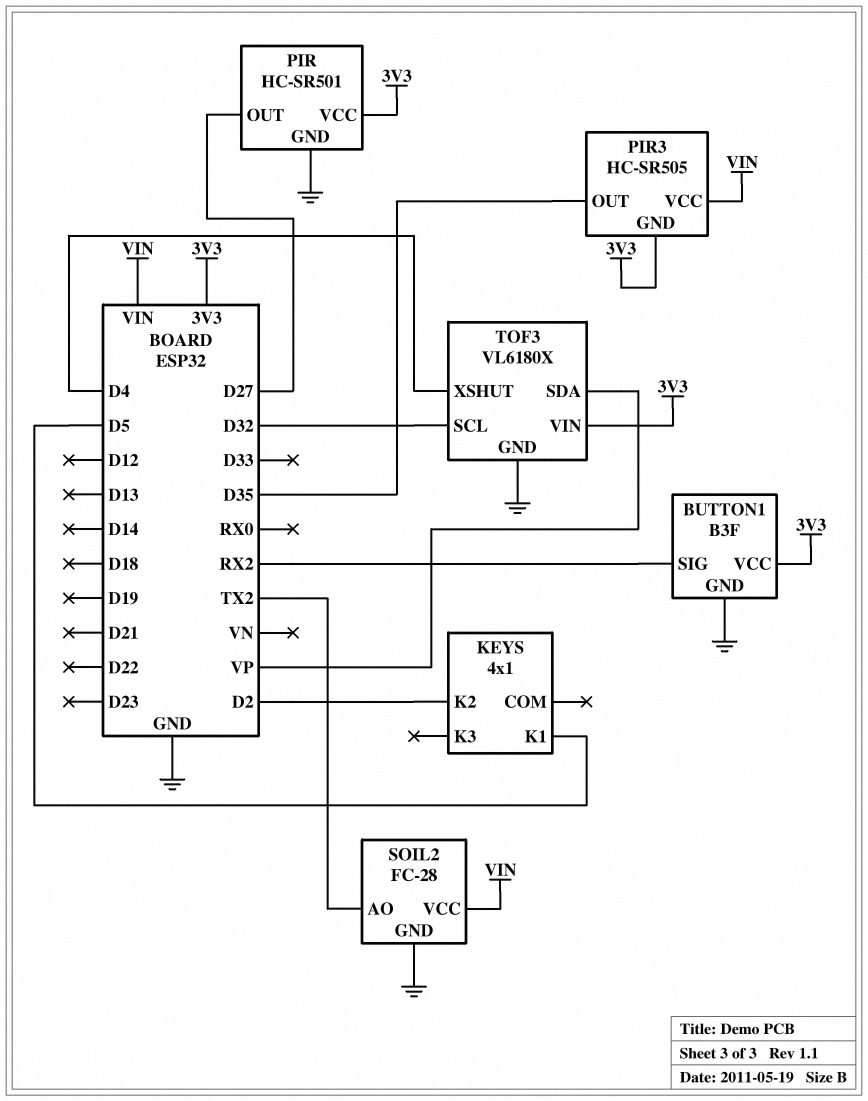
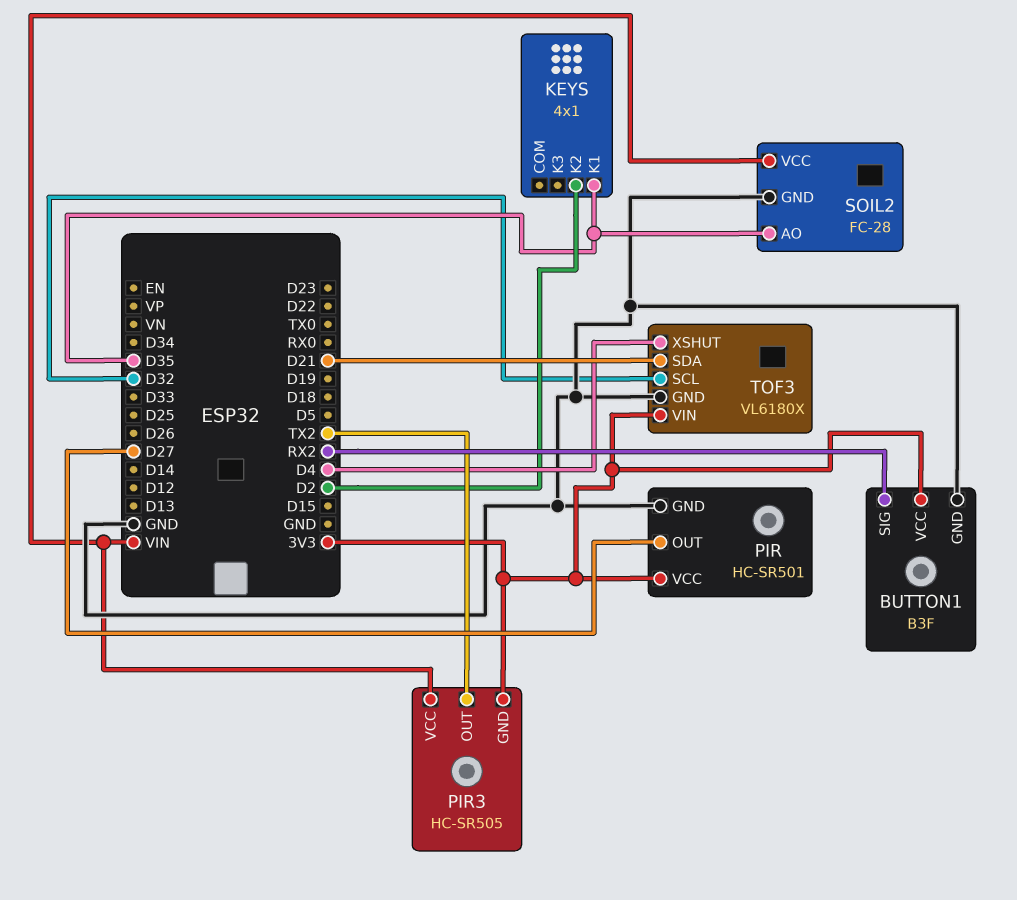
KEYS pin K1: D5 -> D35
PIR3 pin OUT: D35 -> TX2
SOIL2 pin AO: TX2 -> D35
TOF3 pin SDA: VP -> D21

